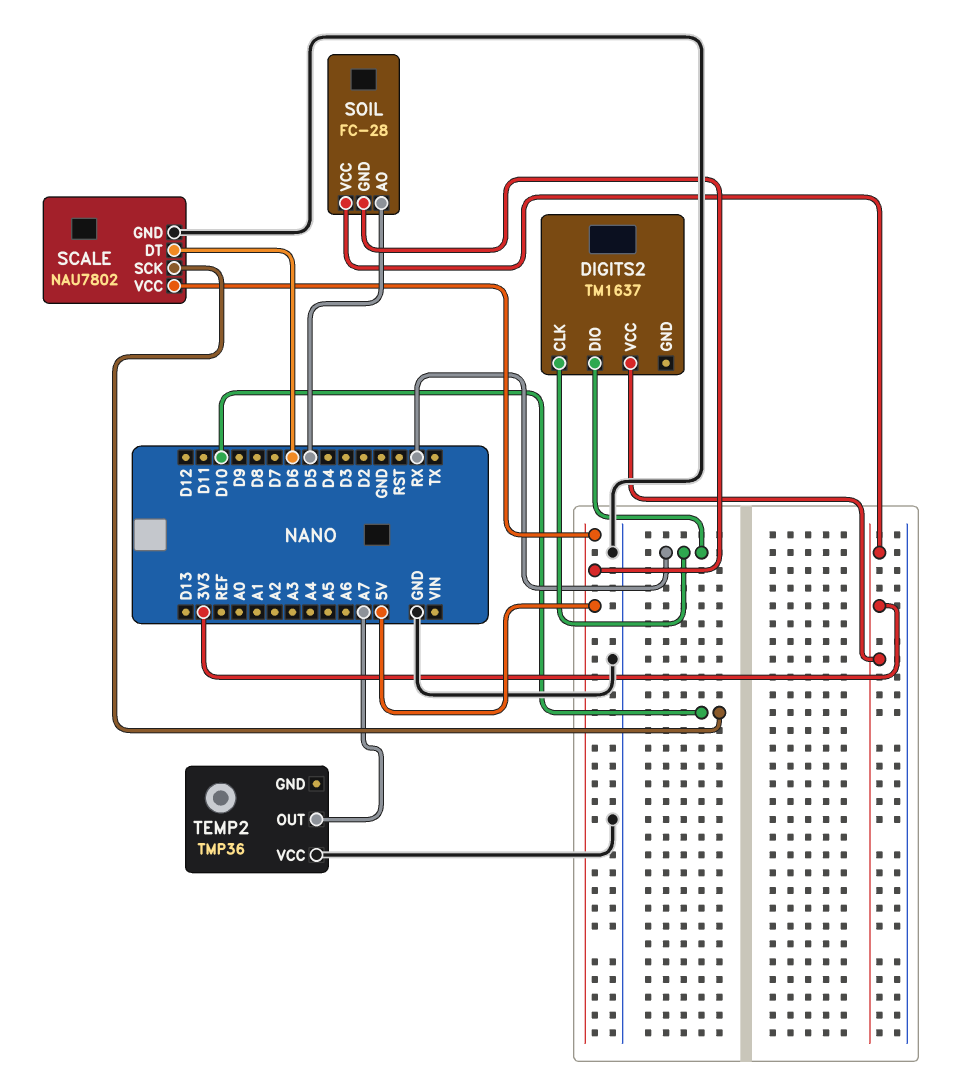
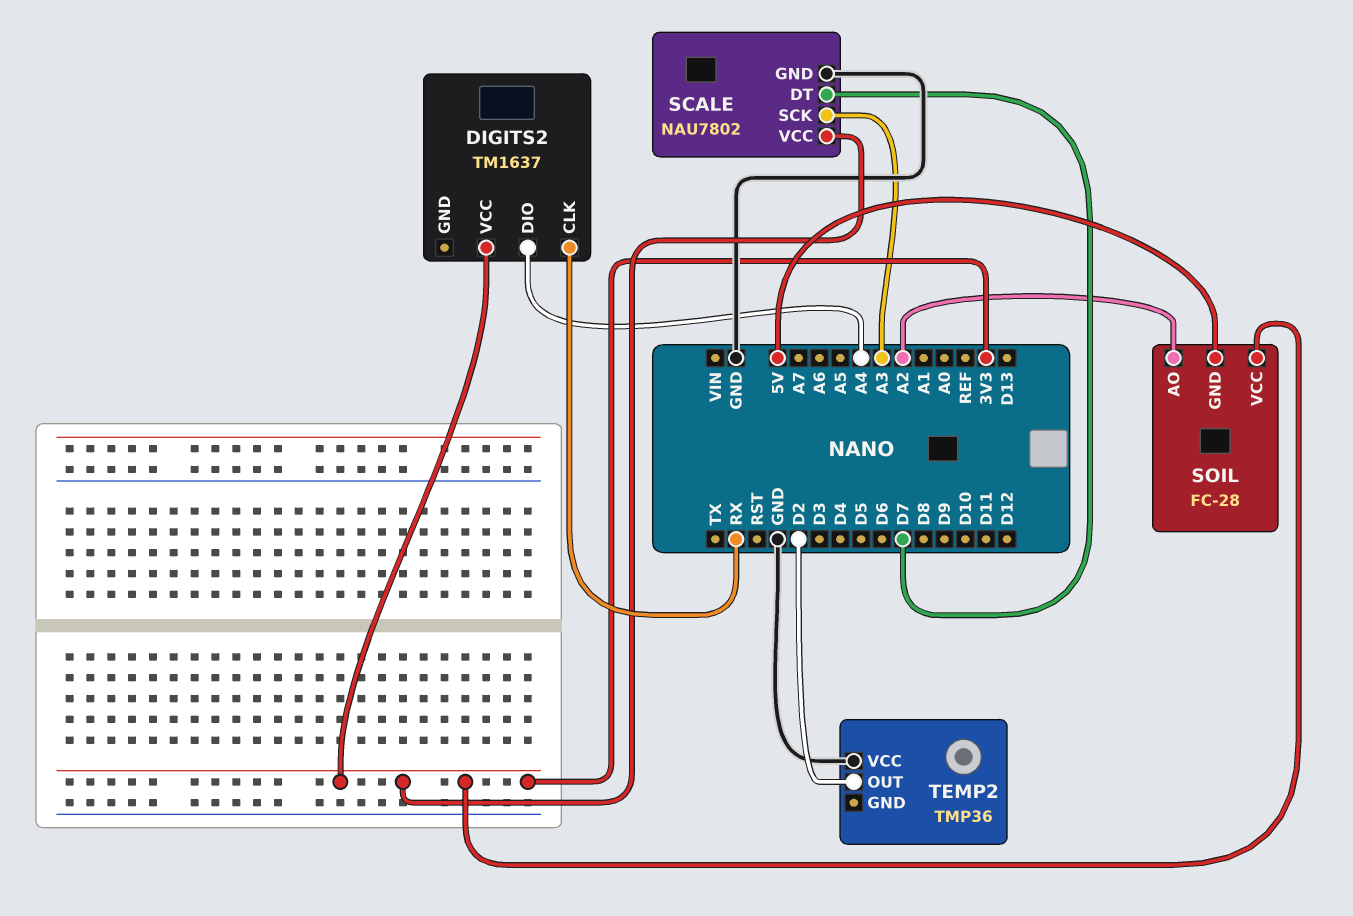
DIGITS2 pin DIO: RX -> A4
SCALE pin DT: D6 -> D7
SCALE pin SCK: D10 -> A3
SCALE pin VCC: 5V -> 3V3
SOIL pin AO: D5 -> A2
TEMP2 pin OUT: A7 -> D2

